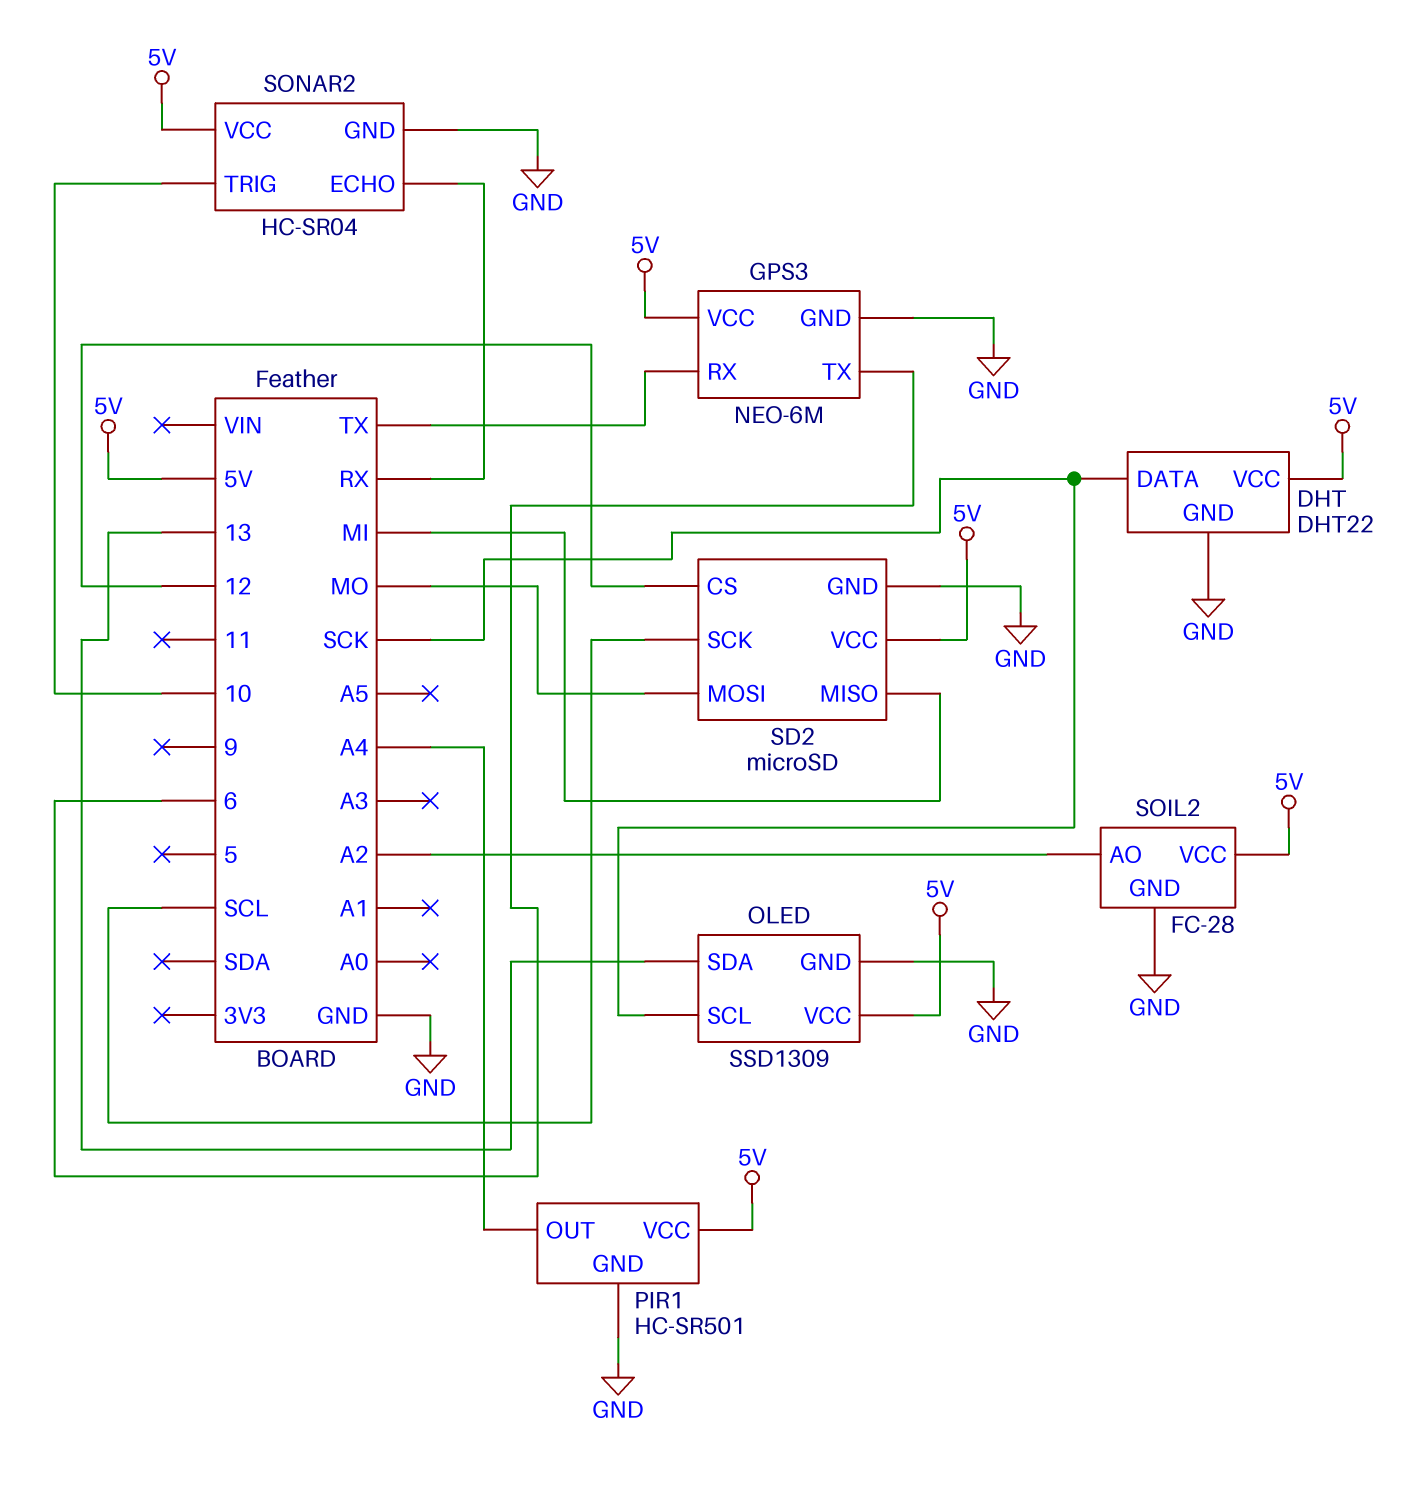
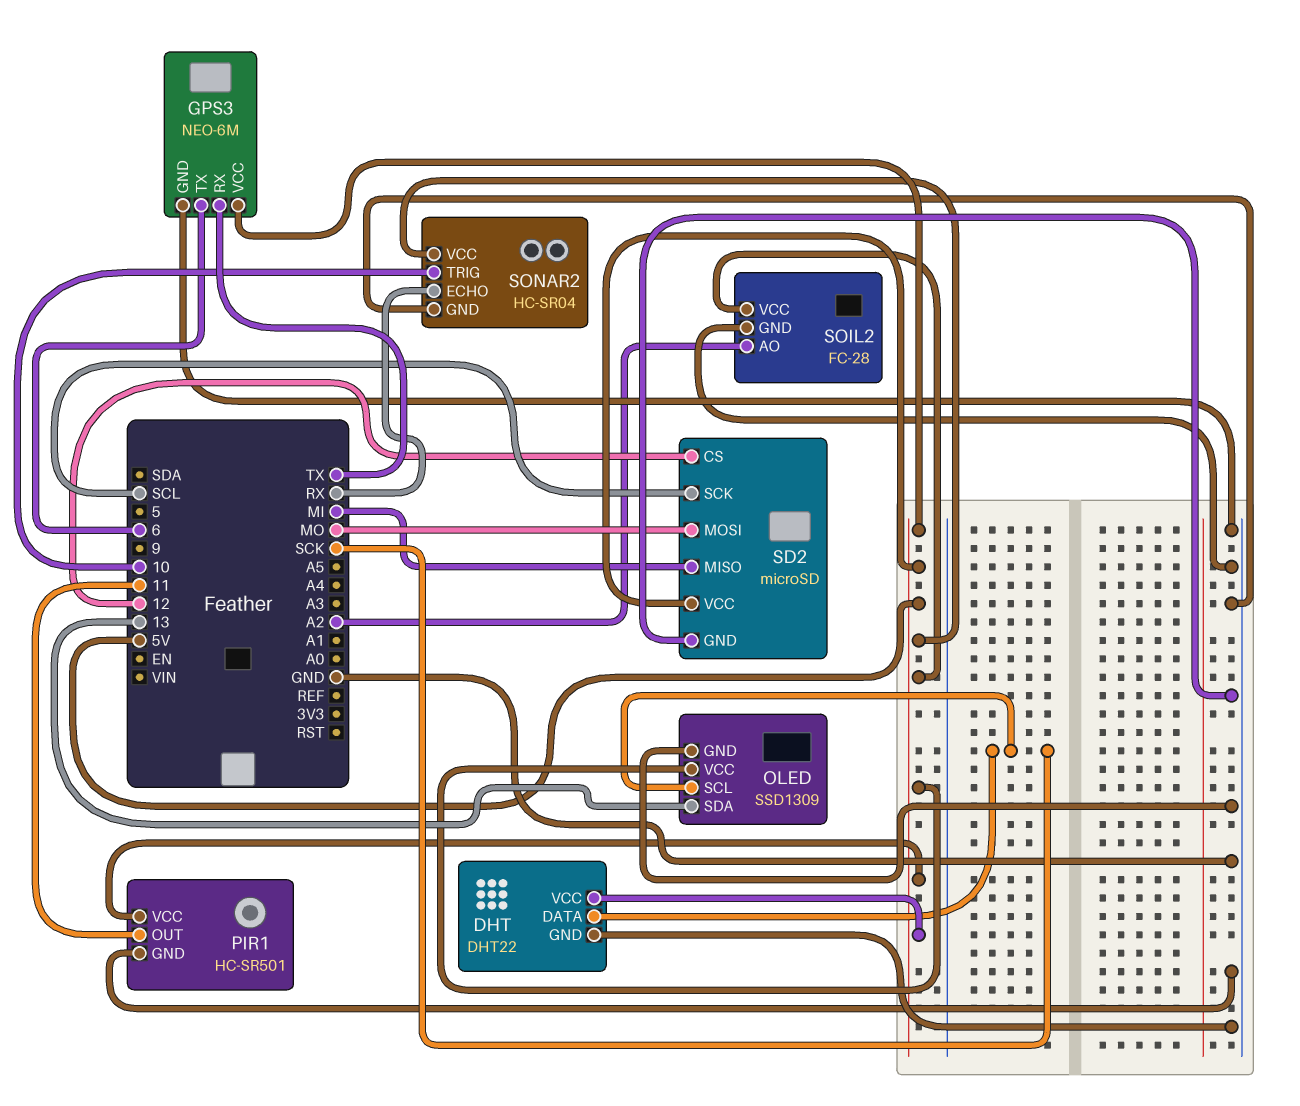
PIR1 pin OUT: A4 -> 11

